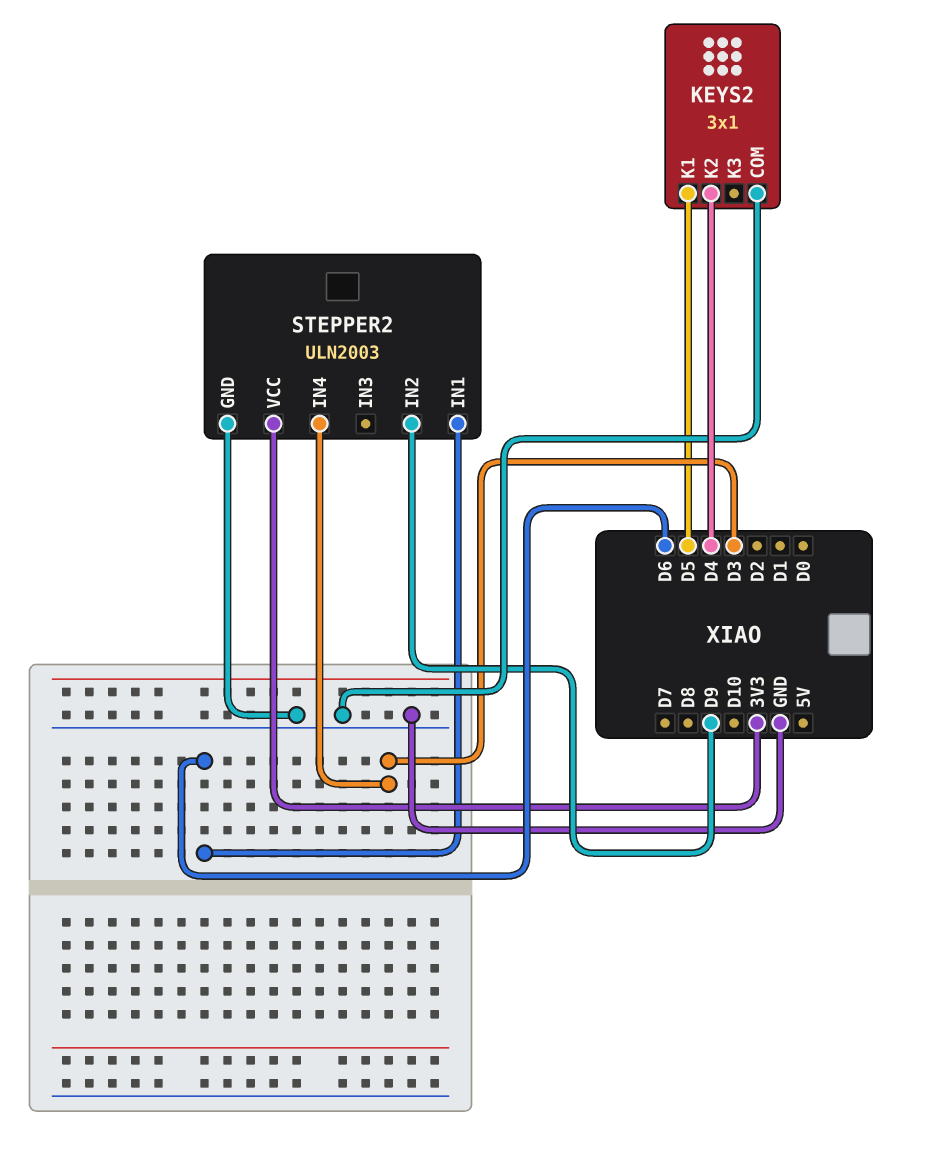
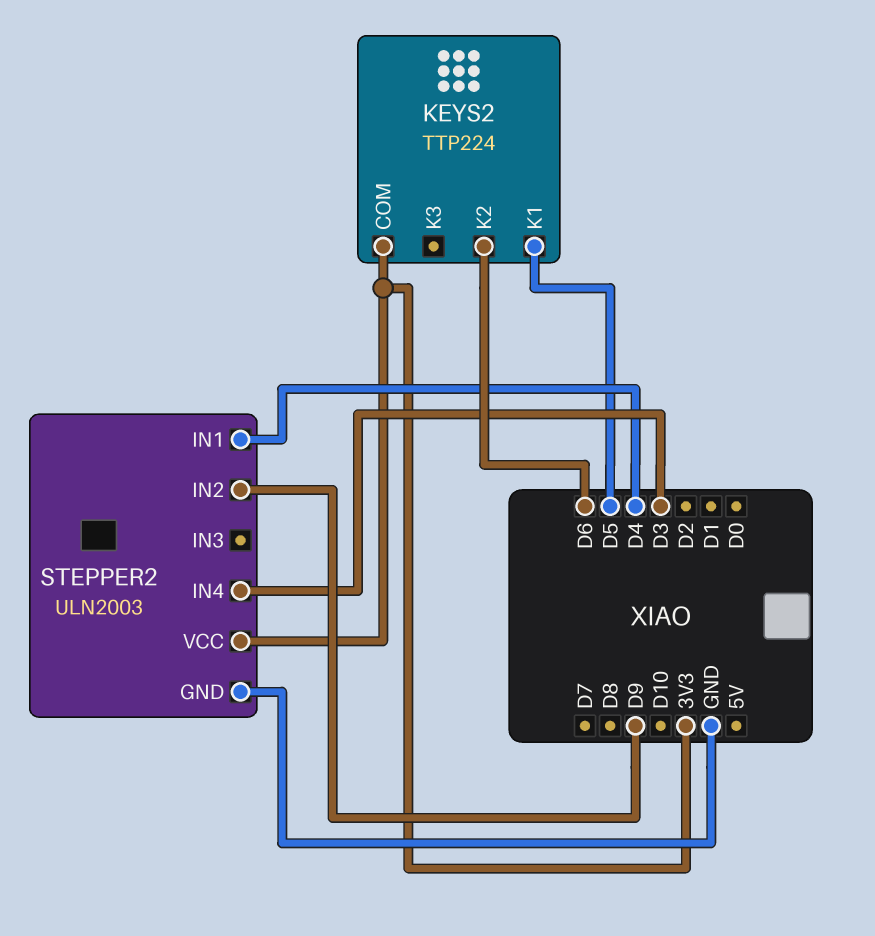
KEYS2: 3x1 -> TTP224
KEYS2 pin COM: GND -> 3V3
KEYS2 pin K2: D4 -> D6
STEPPER2 pin IN1: D6 -> D4

